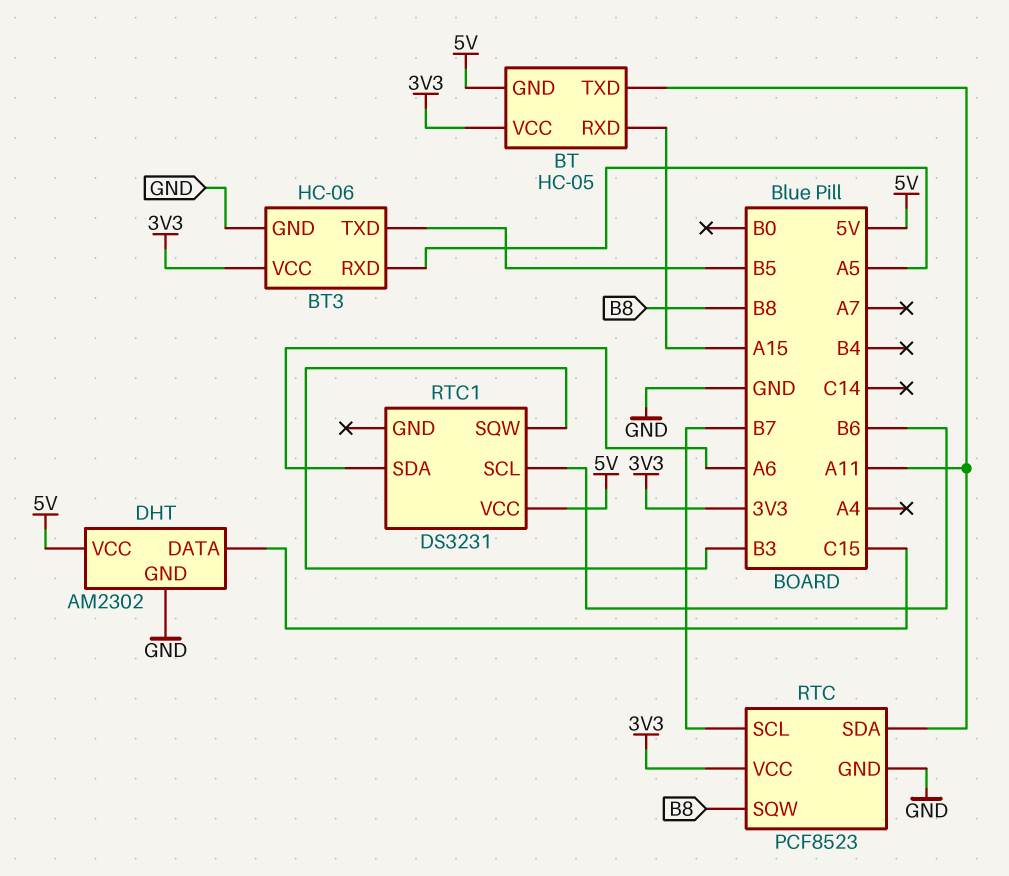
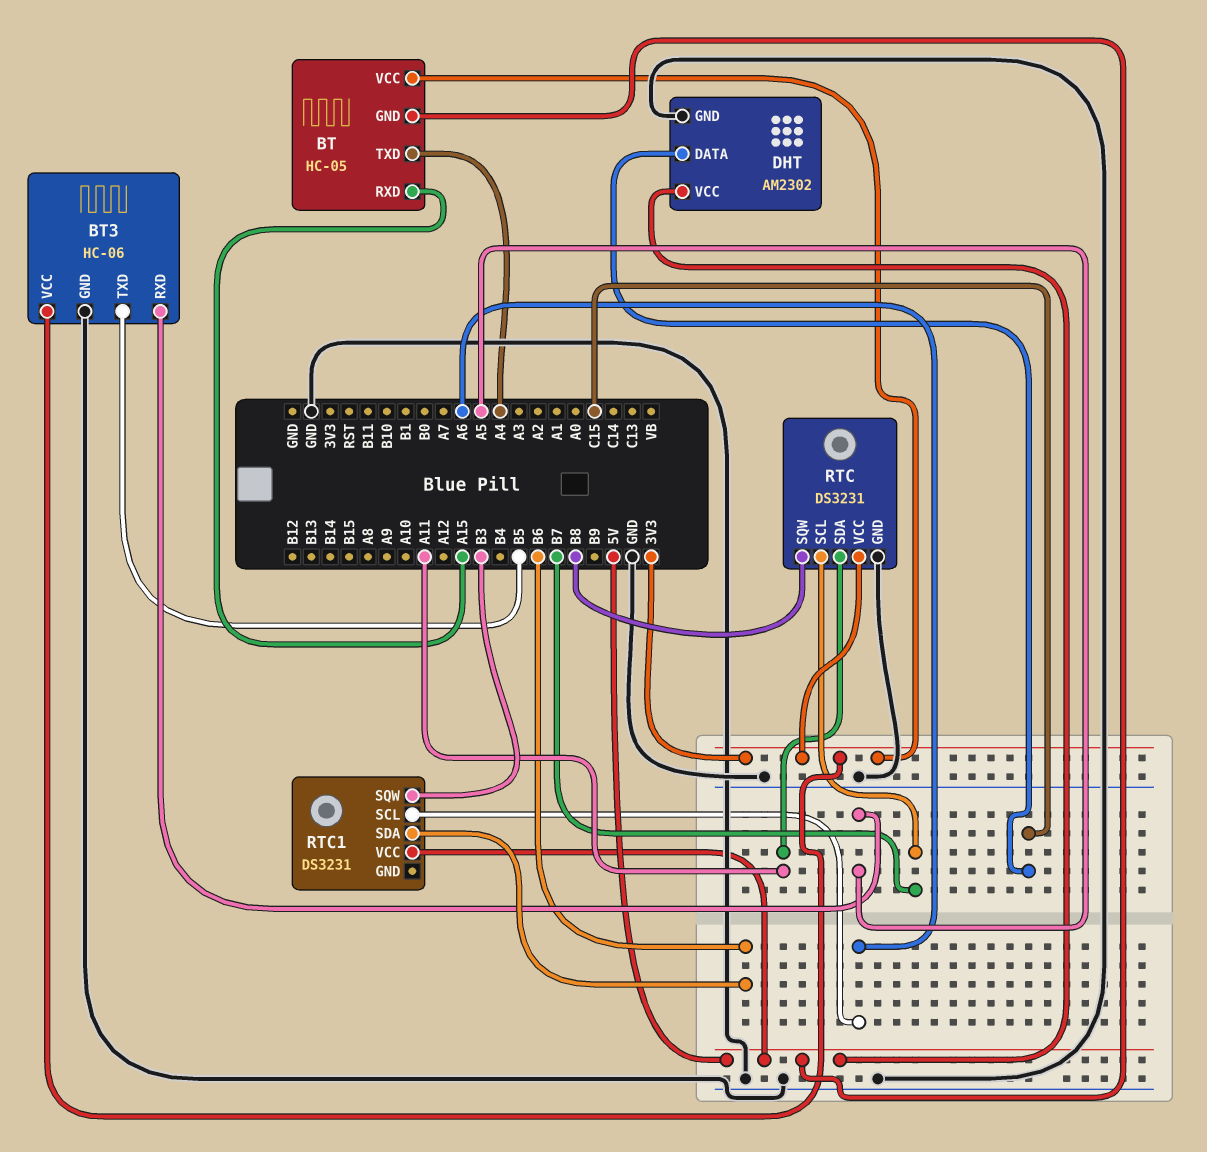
BT pin TXD: A11 -> A4
RTC: PCF8523 -> DS3231
RTC1 pin SCL: B6 -> A6
RTC1 pin SDA: A6 -> B6

